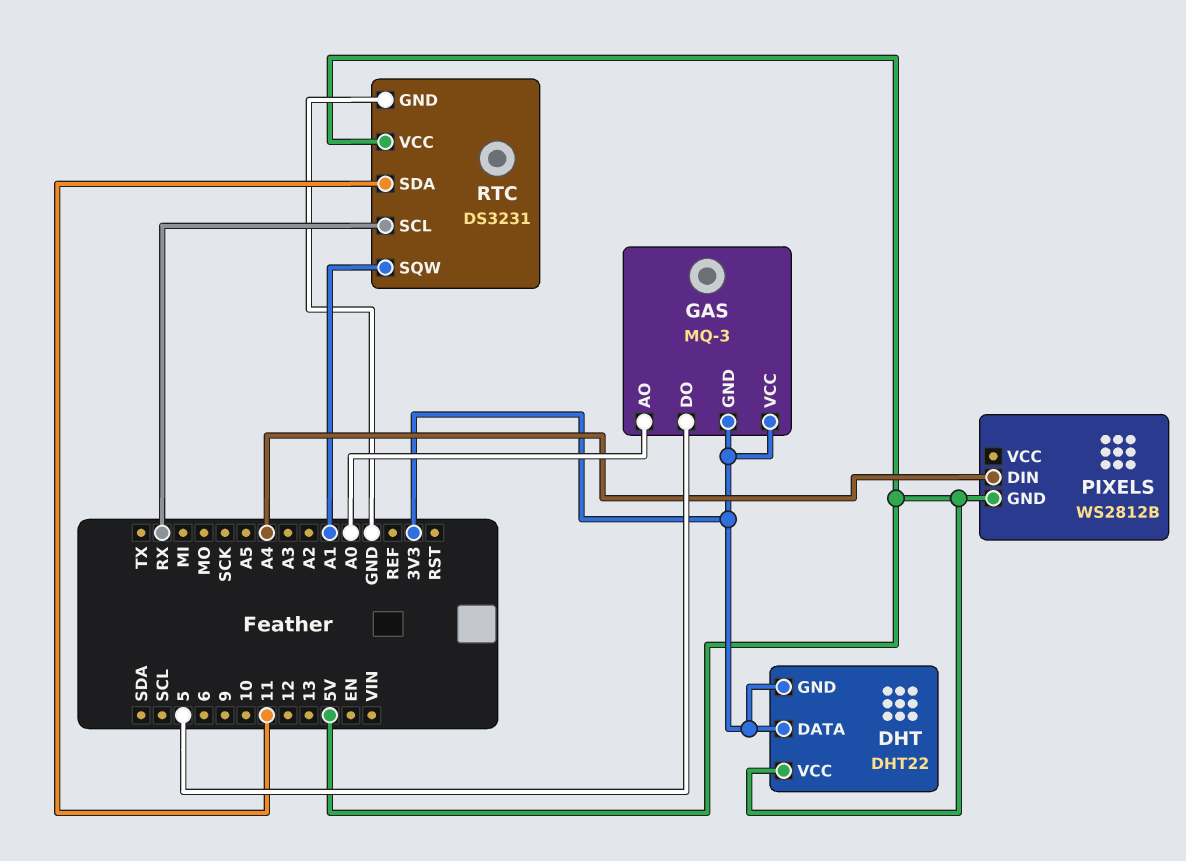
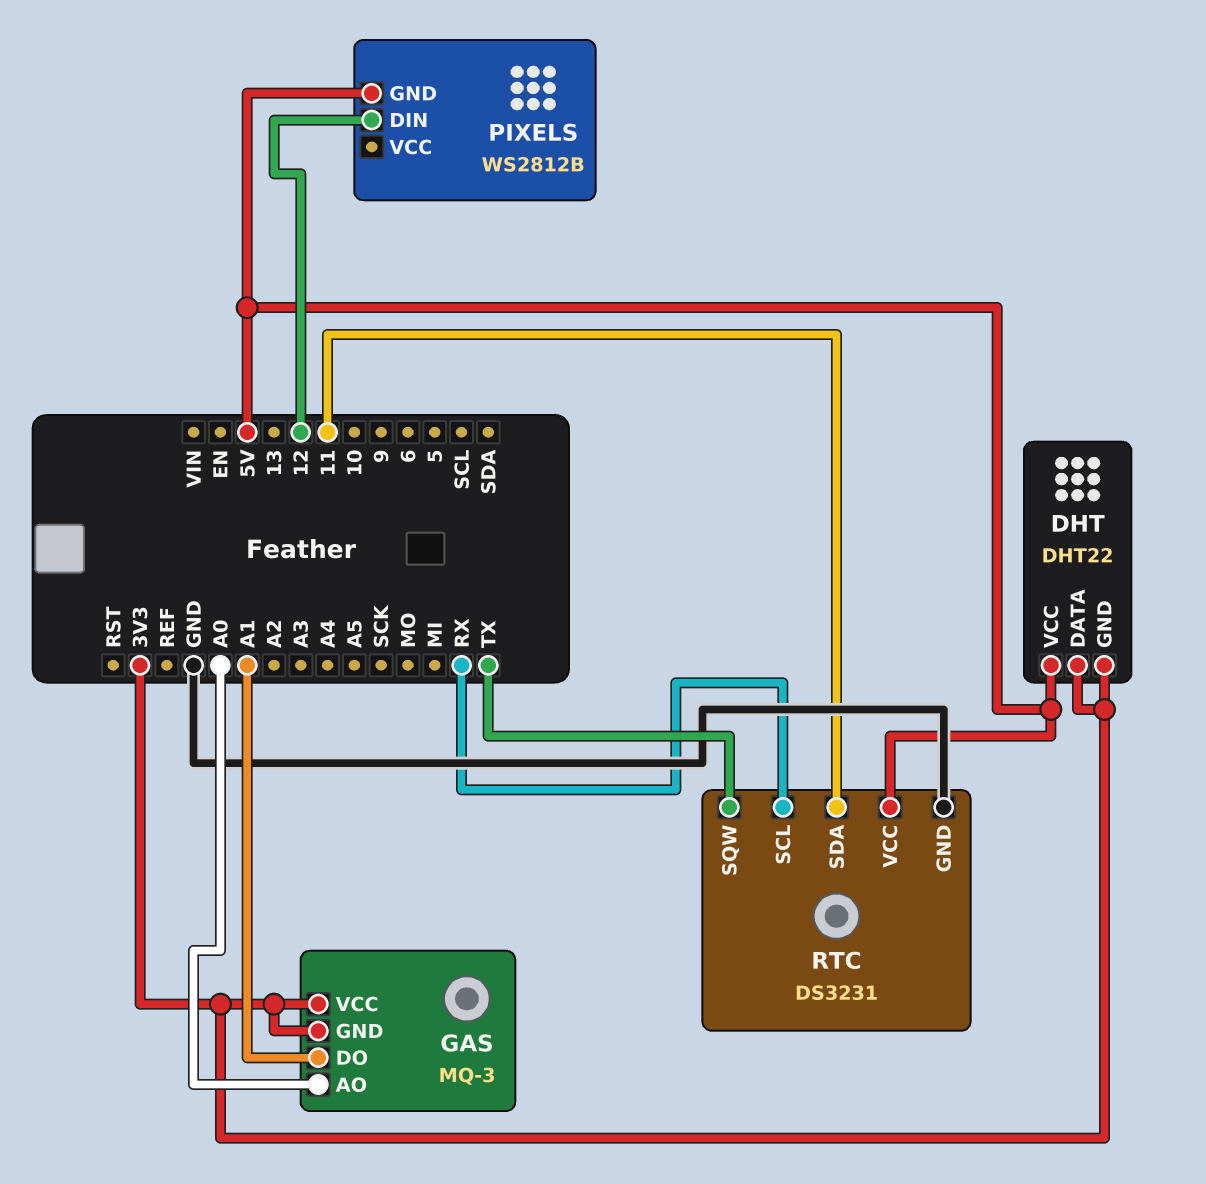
GAS pin DO: 5 -> A1
PIXELS pin DIN: A4 -> 12
RTC pin SQW: A1 -> TX

